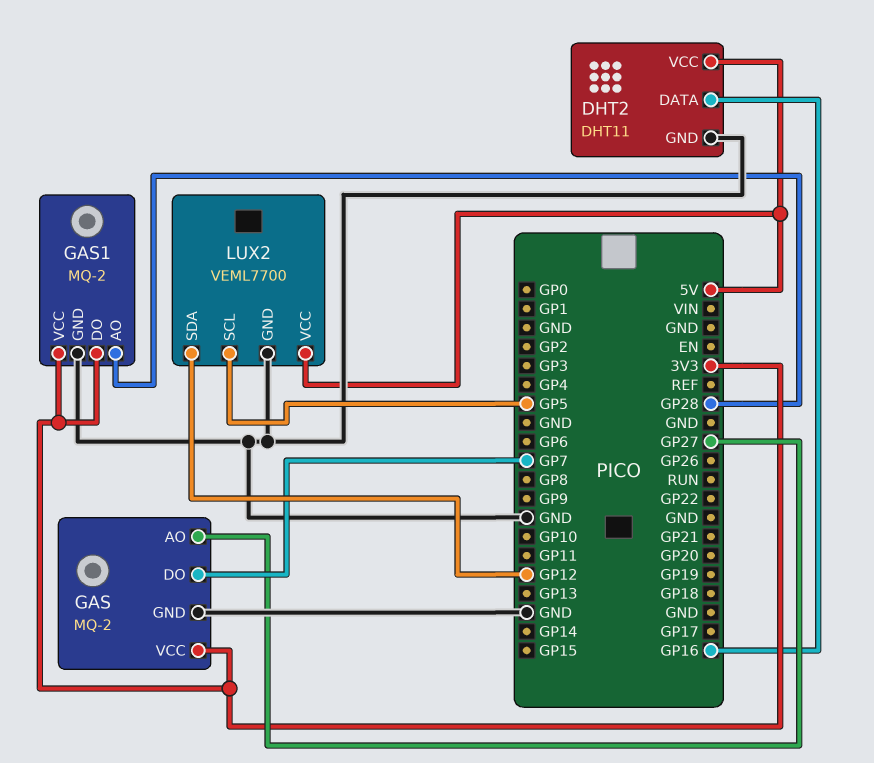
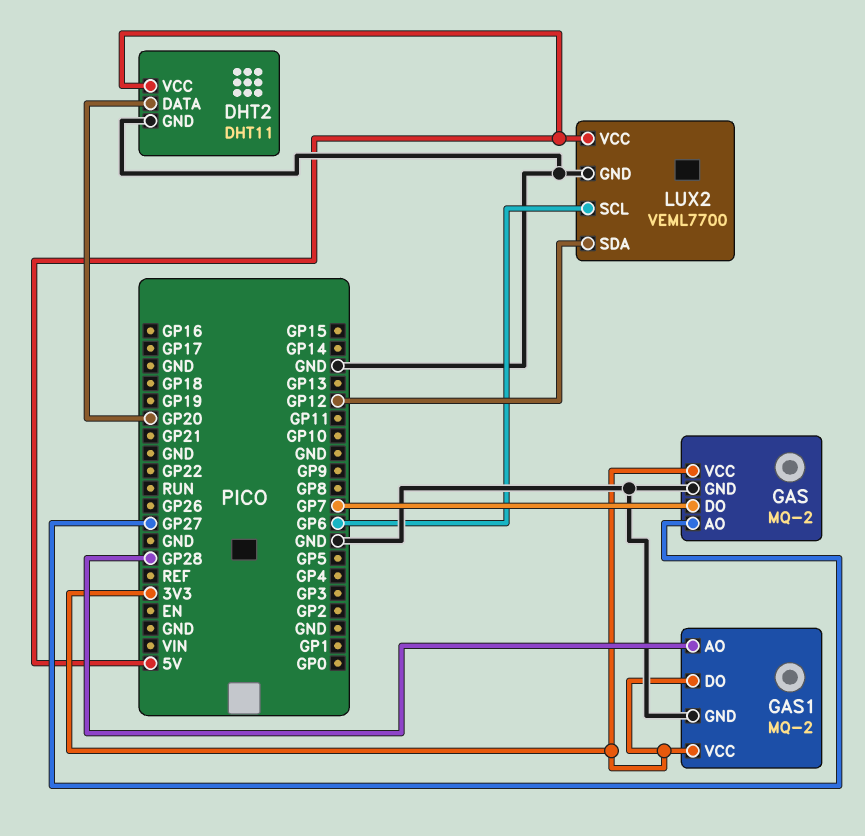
DHT2 pin DATA: GP16 -> GP20
LUX2 pin SCL: GP5 -> GP6

